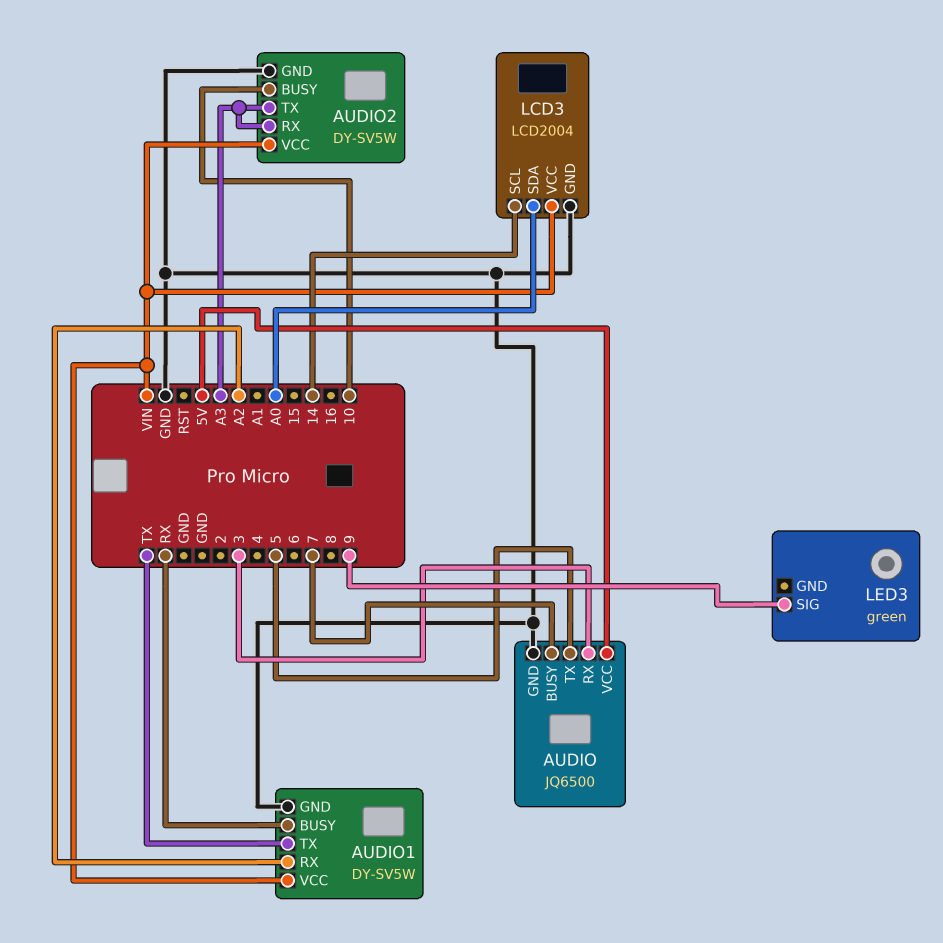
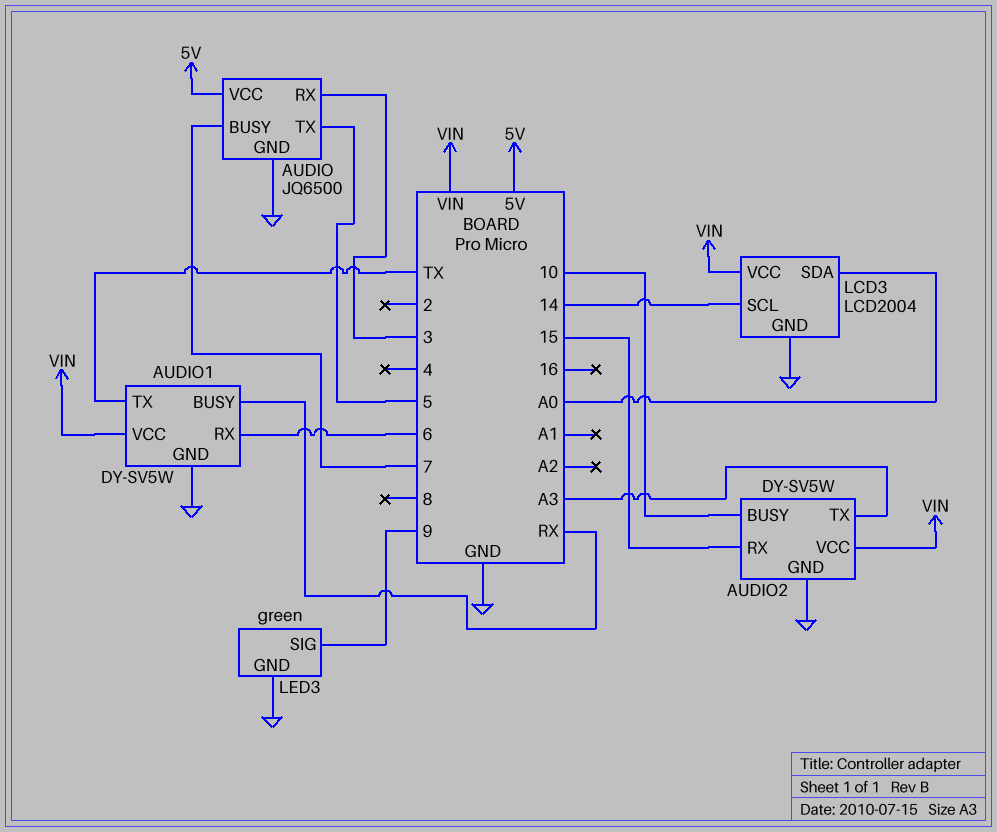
AUDIO1 pin RX: A2 -> 6
AUDIO2 pin RX: A3 -> 15
LED3 pin GND: none -> GND

